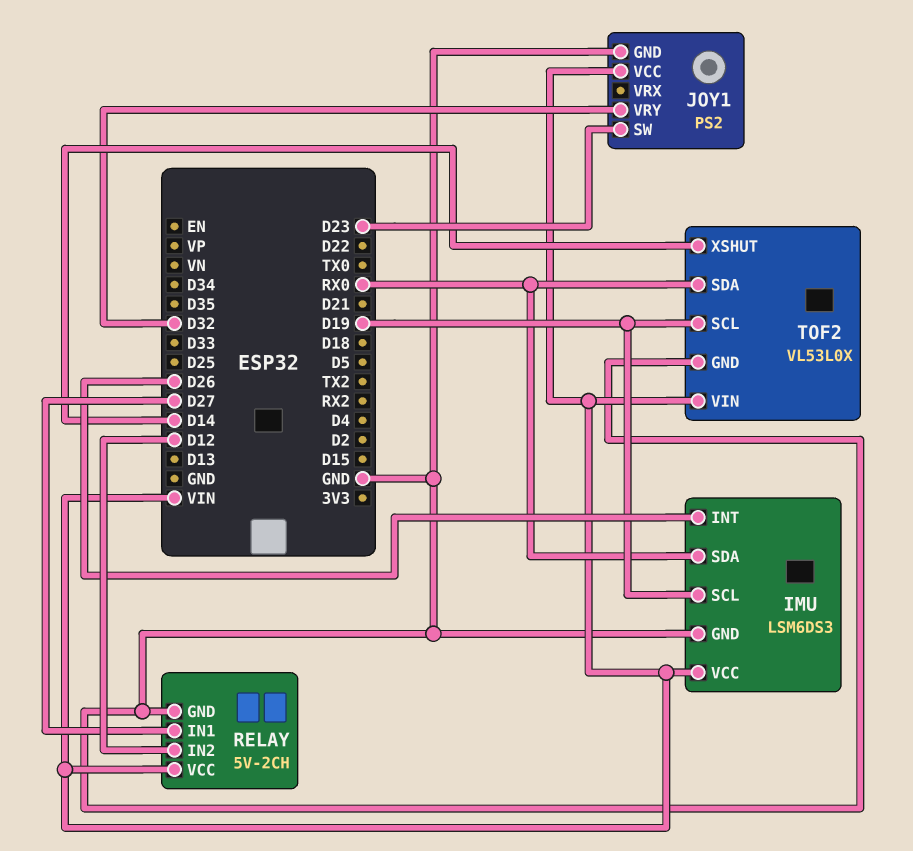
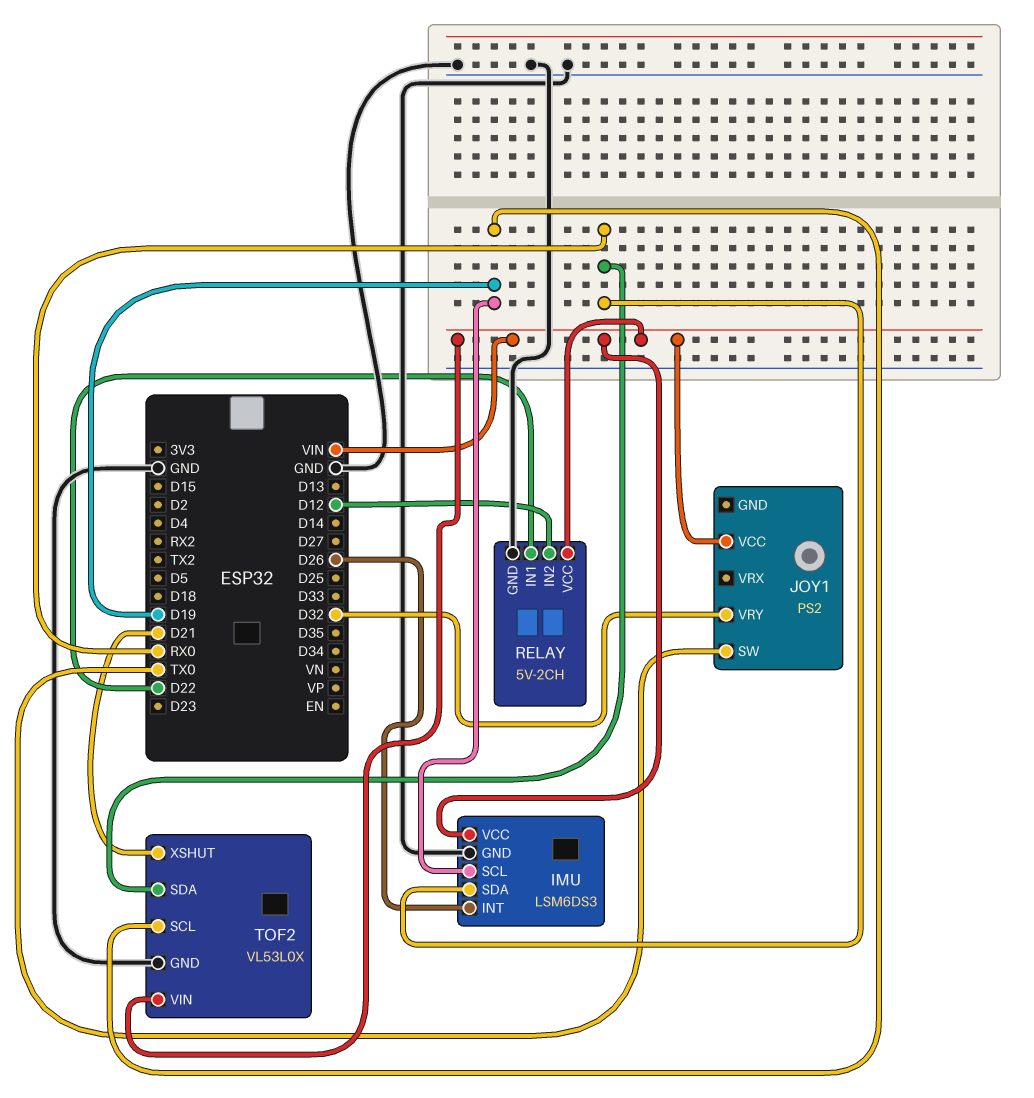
JOY1 pin GND: GND -> none
JOY1 pin SW: D23 -> TX0
RELAY pin IN1: D27 -> D22
TOF2 pin XSHUT: D14 -> D21

